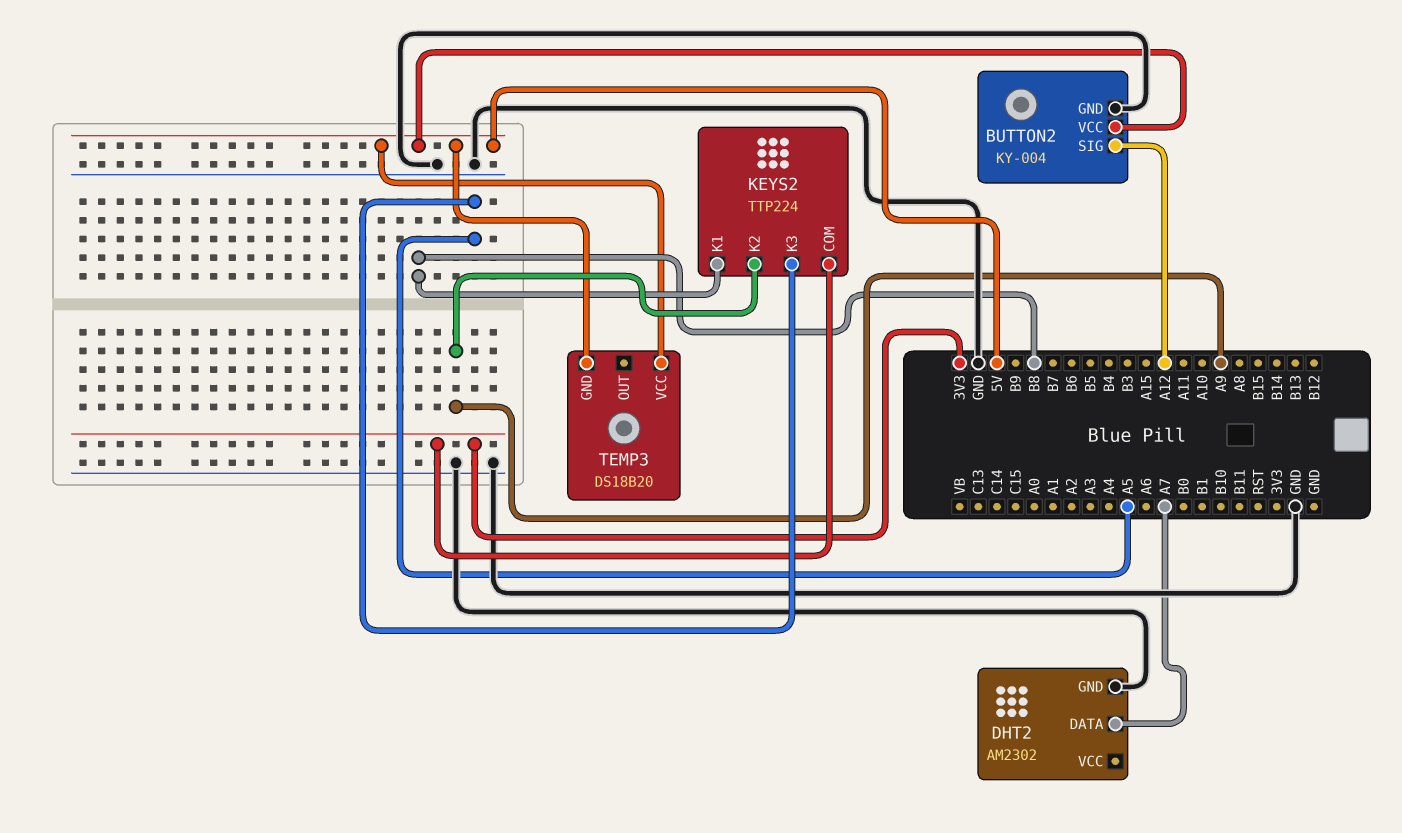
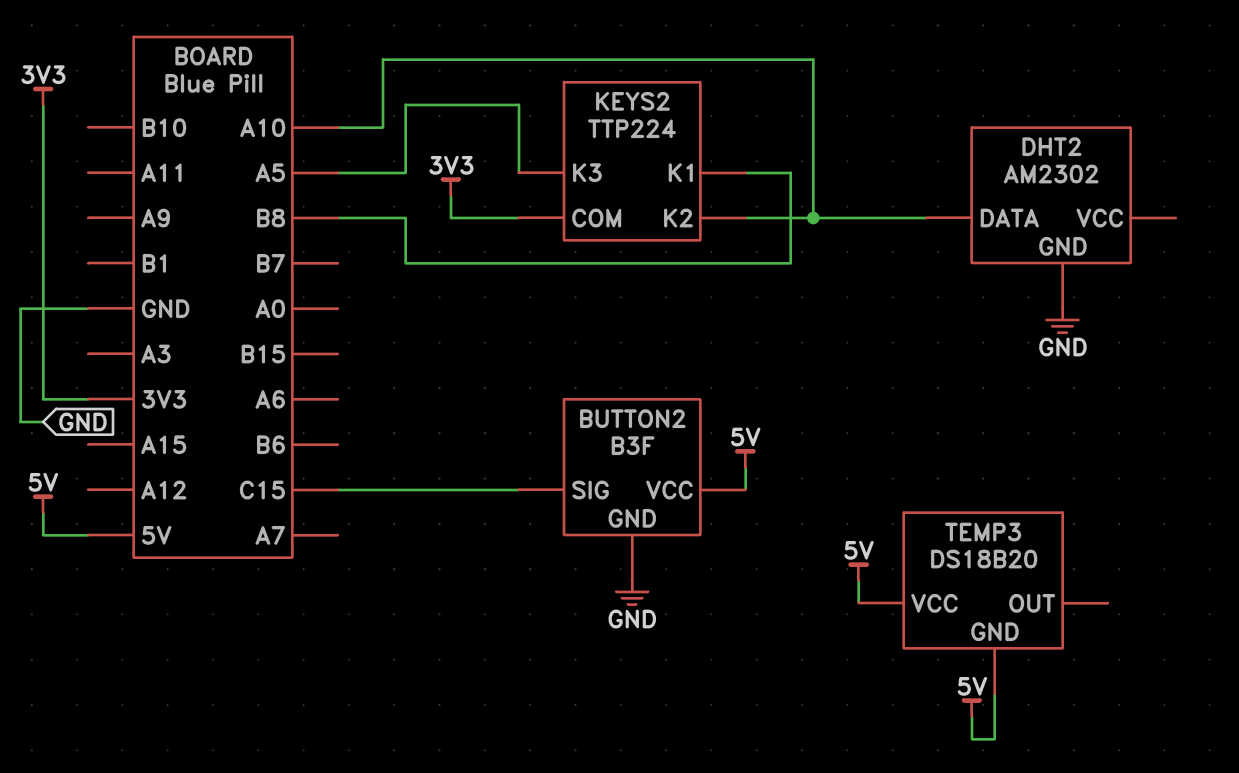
BUTTON2: KY-004 -> B3F
BUTTON2 pin SIG: A12 -> C15
DHT2 pin DATA: A7 -> A10
KEYS2 pin K2: A9 -> A10

